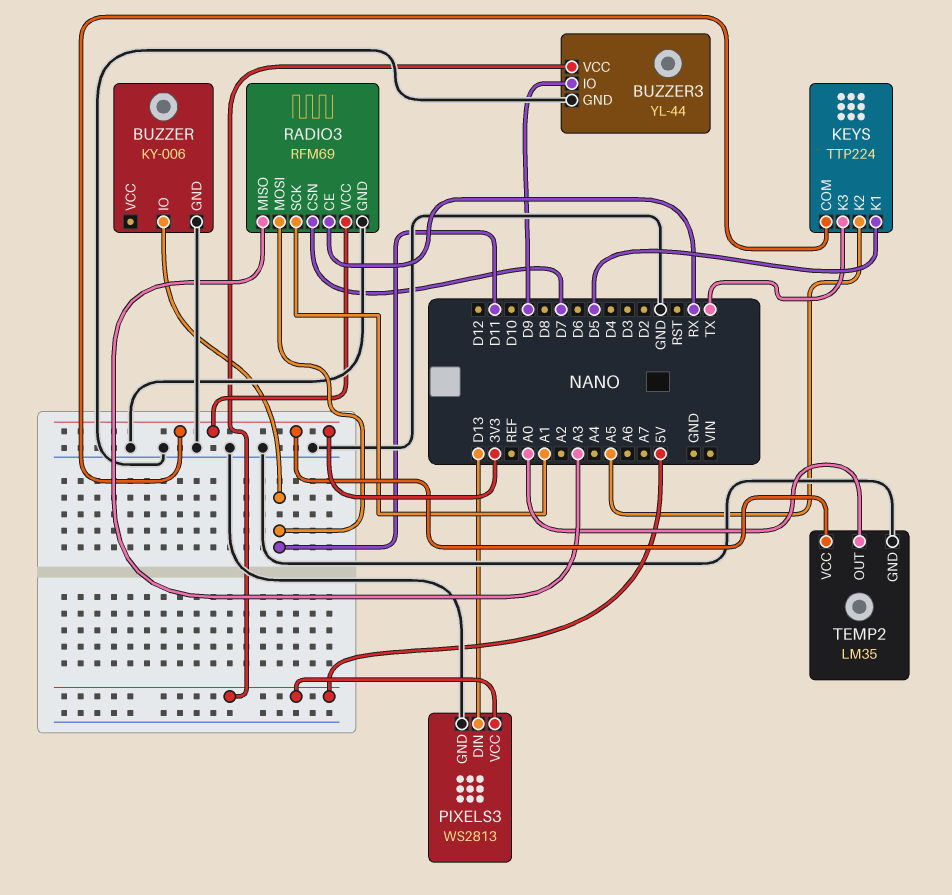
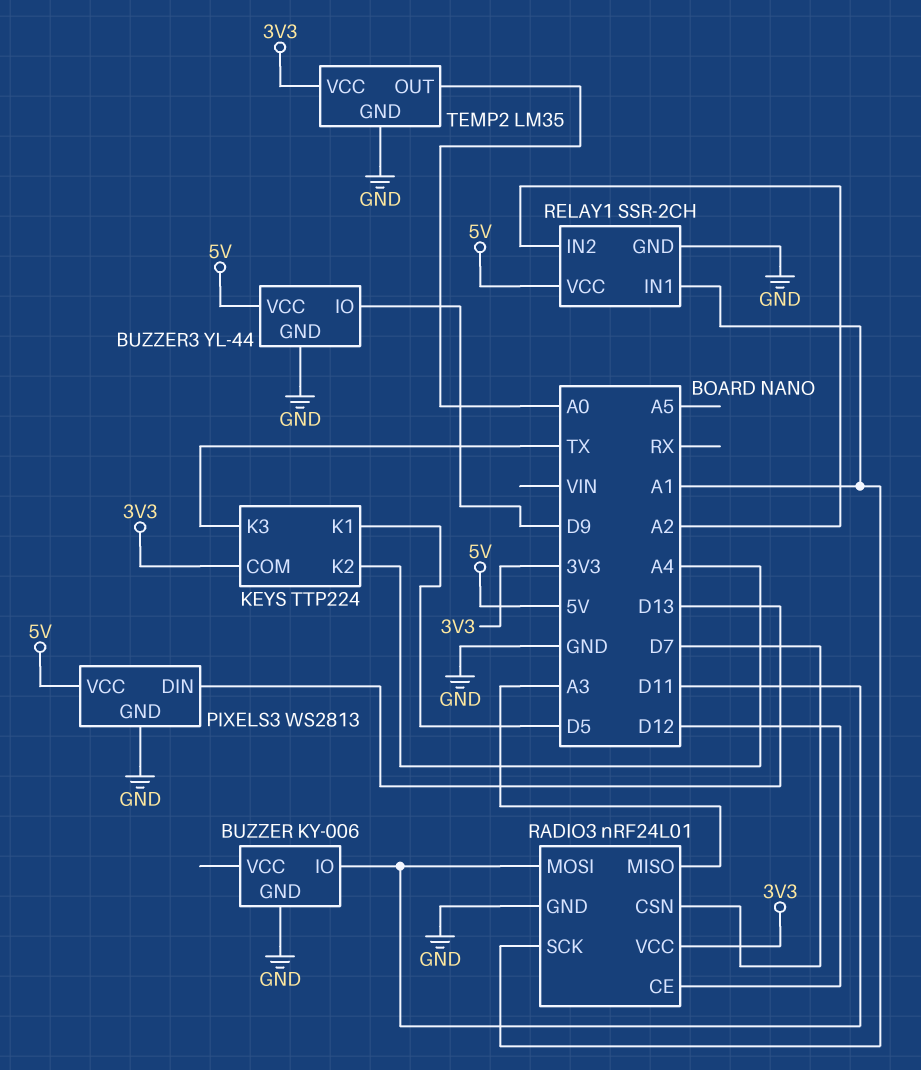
KEYS pin K2: A5 -> A4
RADIO3: RFM69 -> nRF24L01
RADIO3 pin CE: RX -> D12
RELAY1: none -> SSR-2CH
RELAY1 pin GND: none -> GND
RELAY1 pin IN1: none -> A1
RELAY1 pin IN2: none -> A2
RELAY1 pin VCC: none -> 5V

